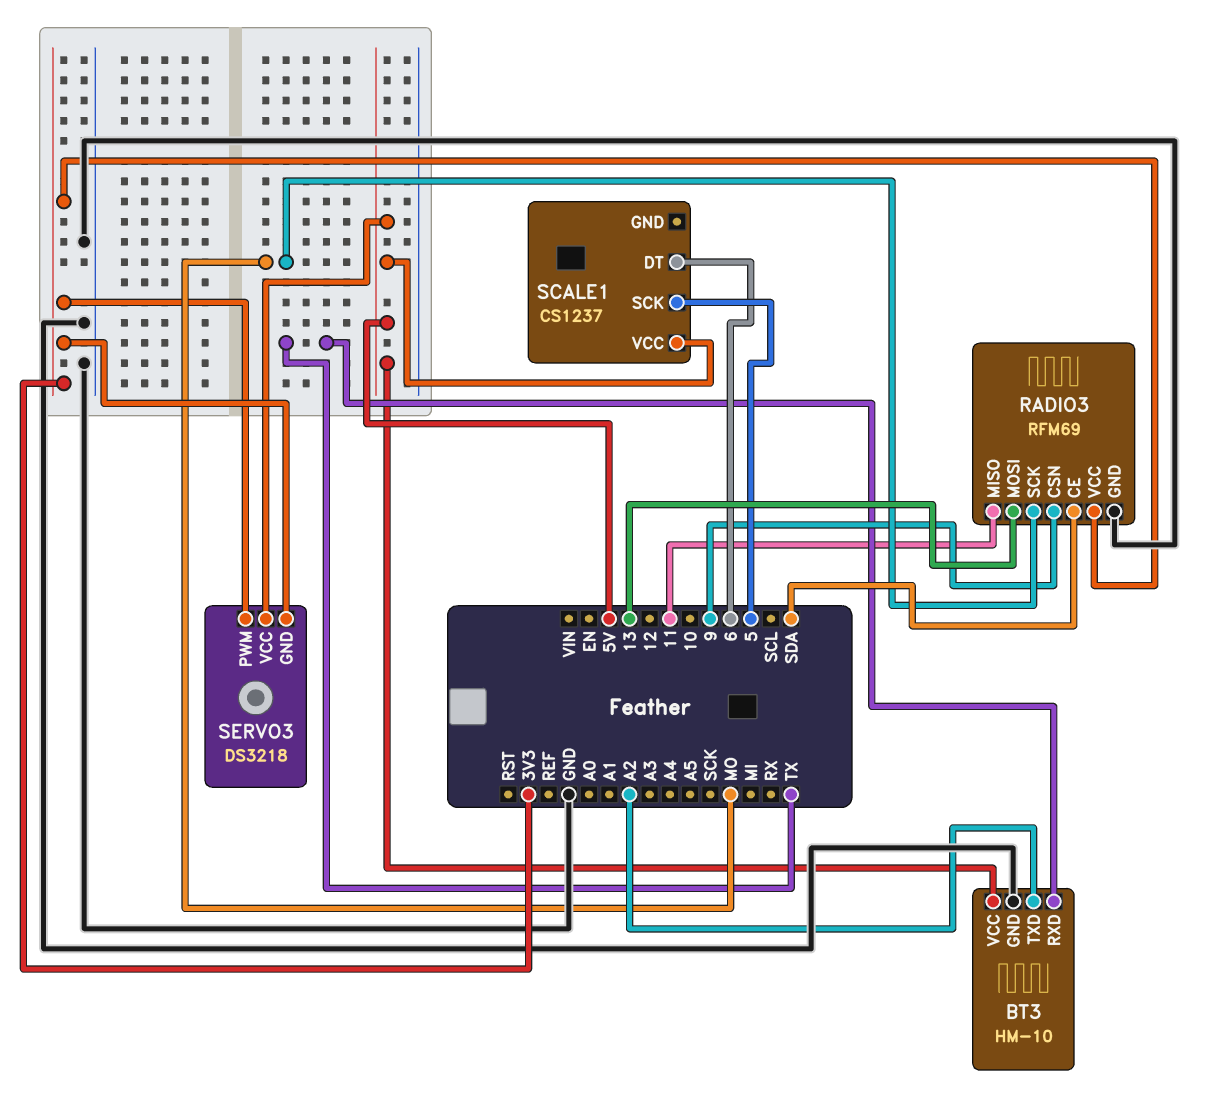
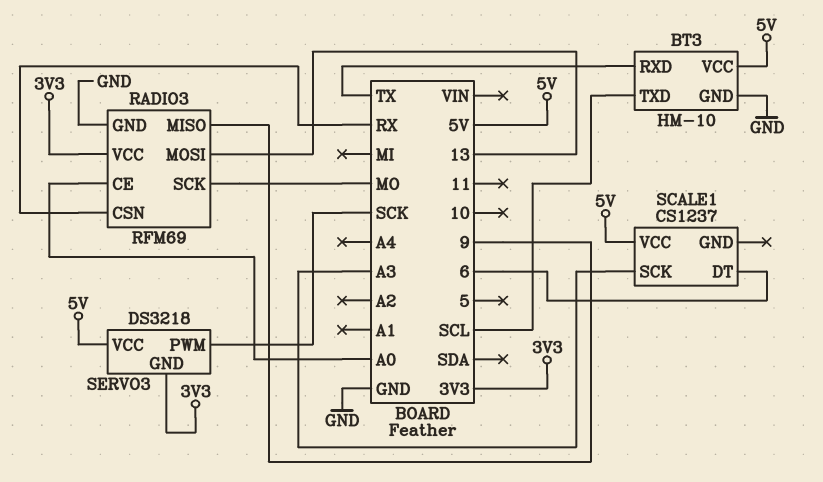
BT3 pin TXD: A2 -> SCL
RADIO3 pin CE: SDA -> A0
RADIO3 pin CSN: 9 -> RX
RADIO3 pin MISO: 11 -> 9
SCALE1 pin SCK: 5 -> A3
SERVO3 pin PWM: 3V3 -> SCK

